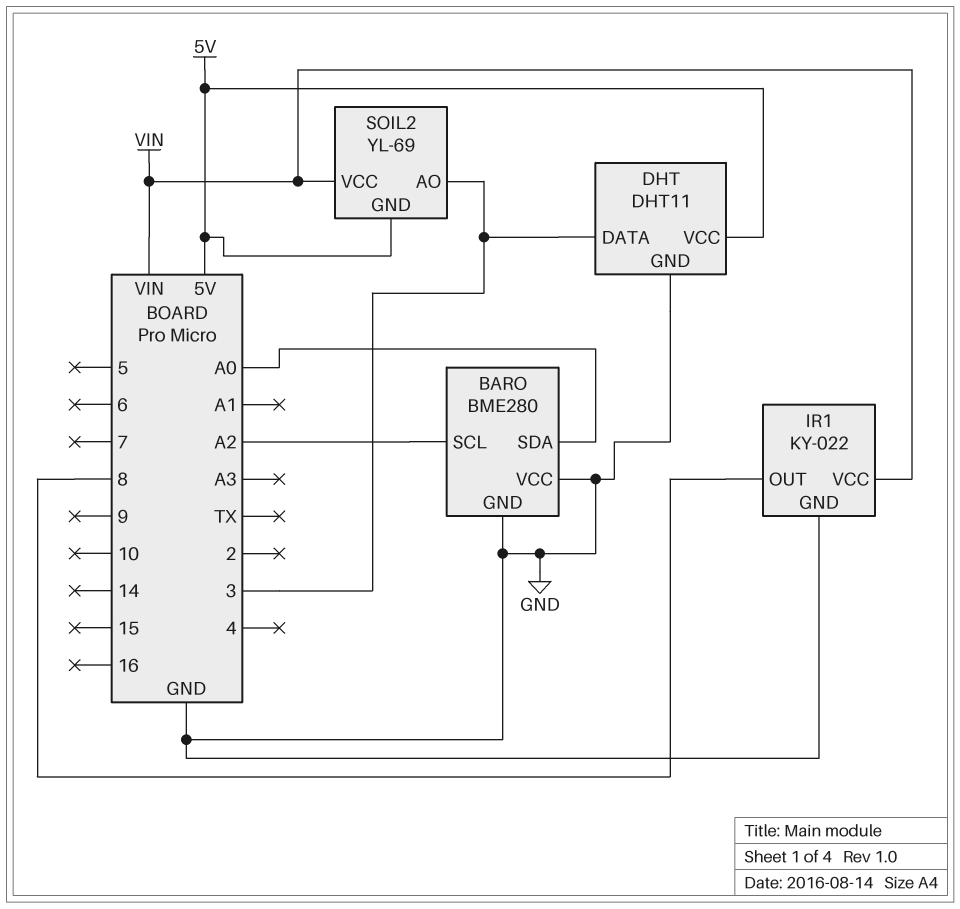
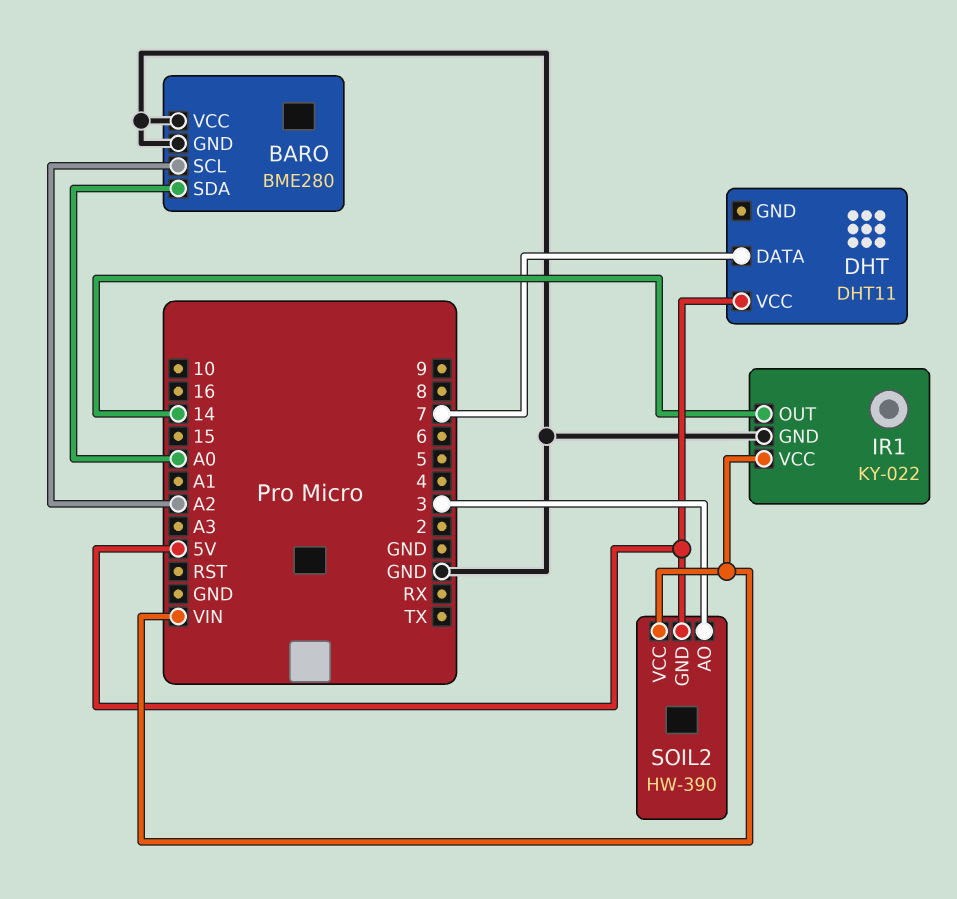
DHT pin DATA: 3 -> 7
DHT pin GND: GND -> none
IR1 pin OUT: 8 -> 14
SOIL2: YL-69 -> HW-390

